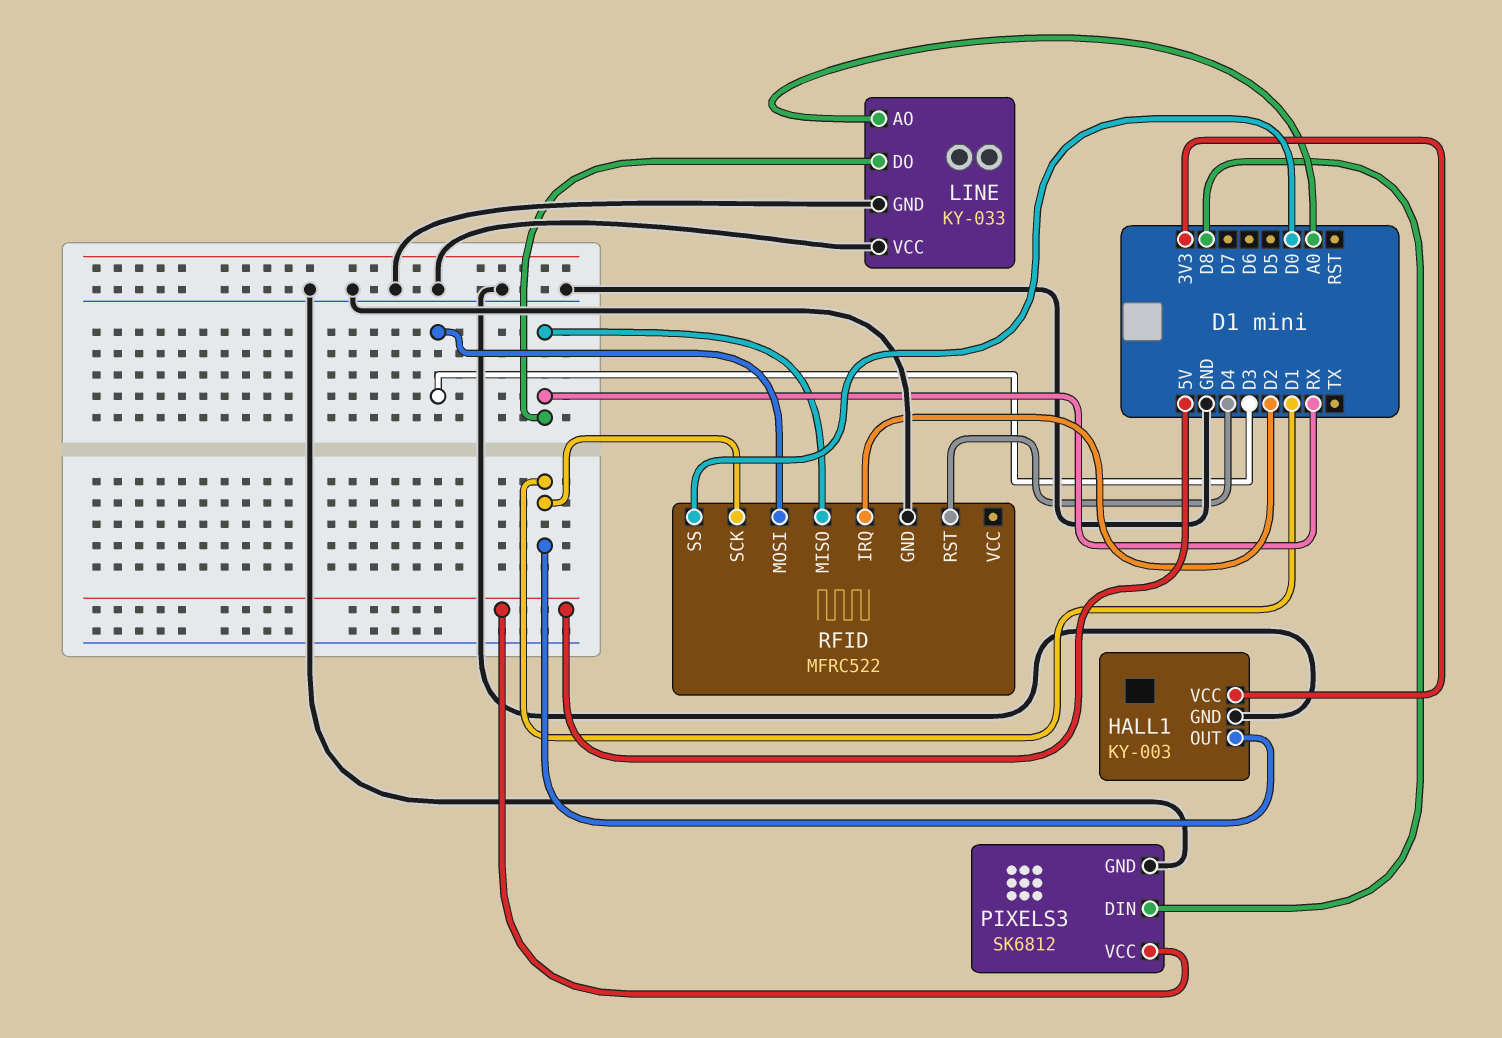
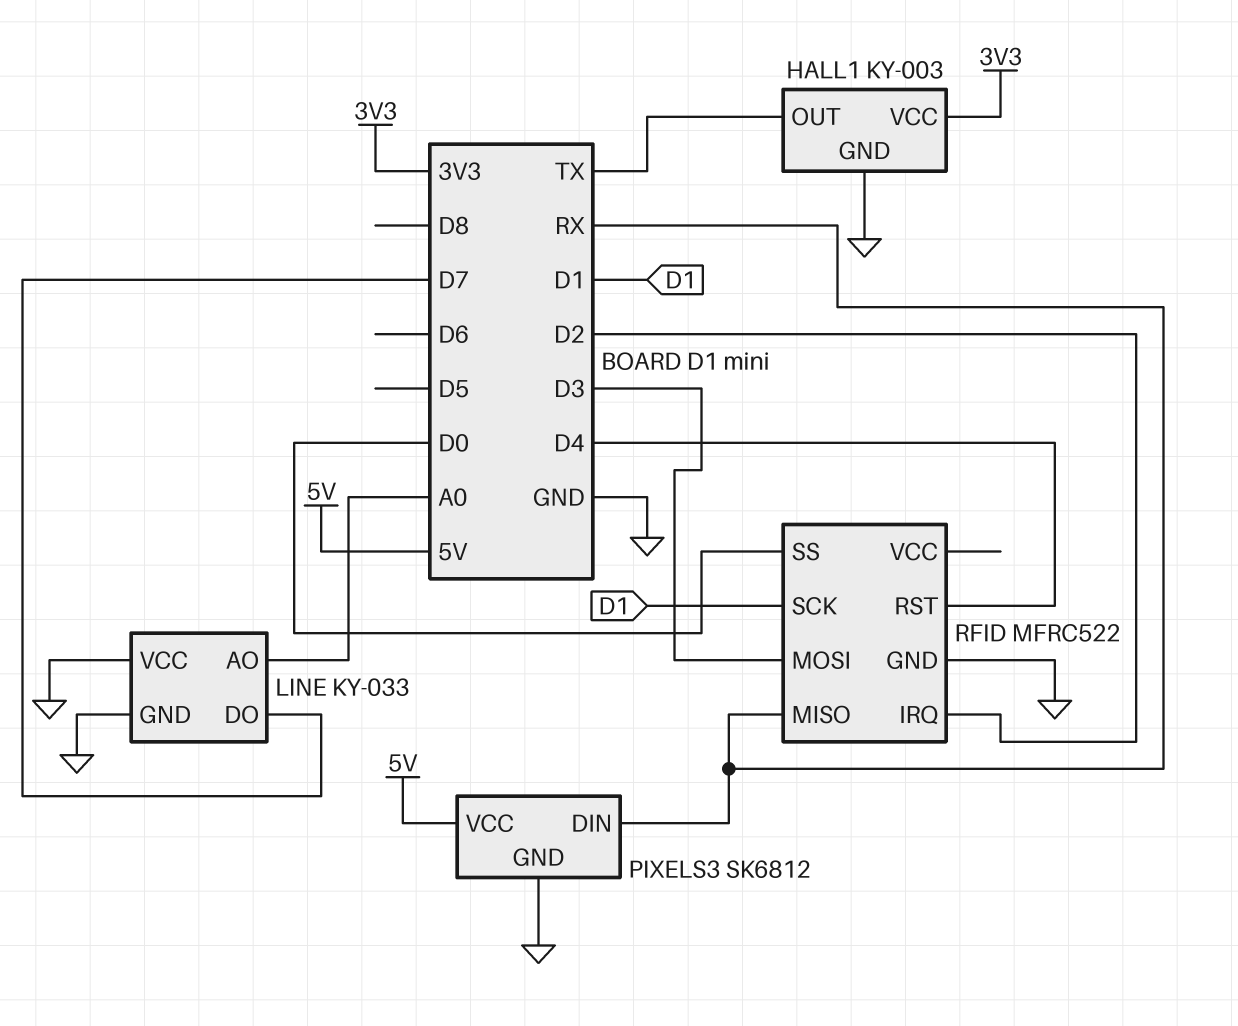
HALL1 pin OUT: D1 -> TX
LINE pin DO: RX -> D7
PIXELS3 pin DIN: D8 -> RX

